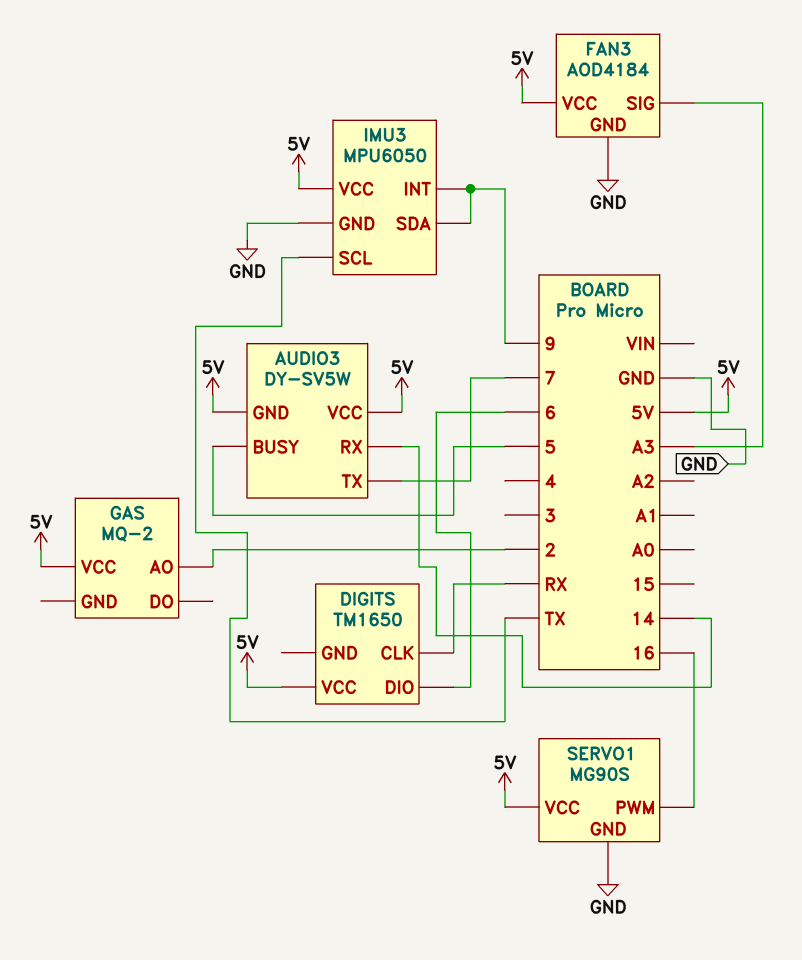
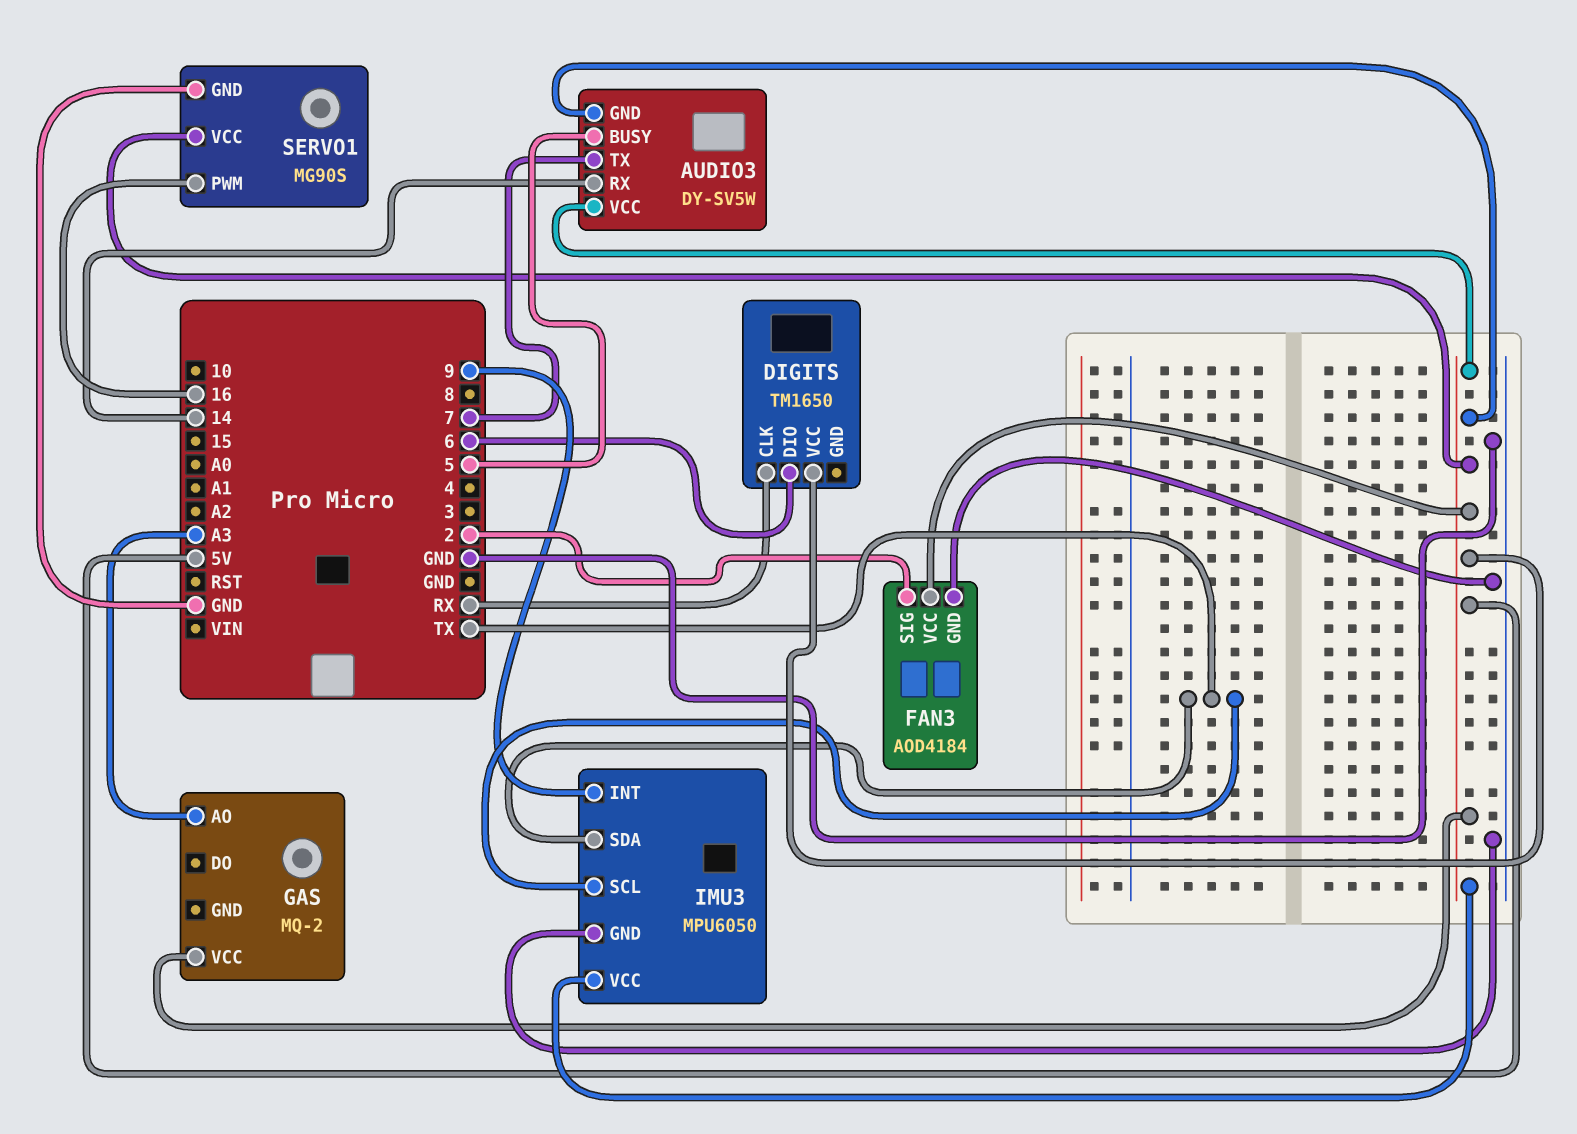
FAN3 pin SIG: A3 -> 2
GAS pin AO: 2 -> A3
IMU3 pin SDA: 9 -> TX

